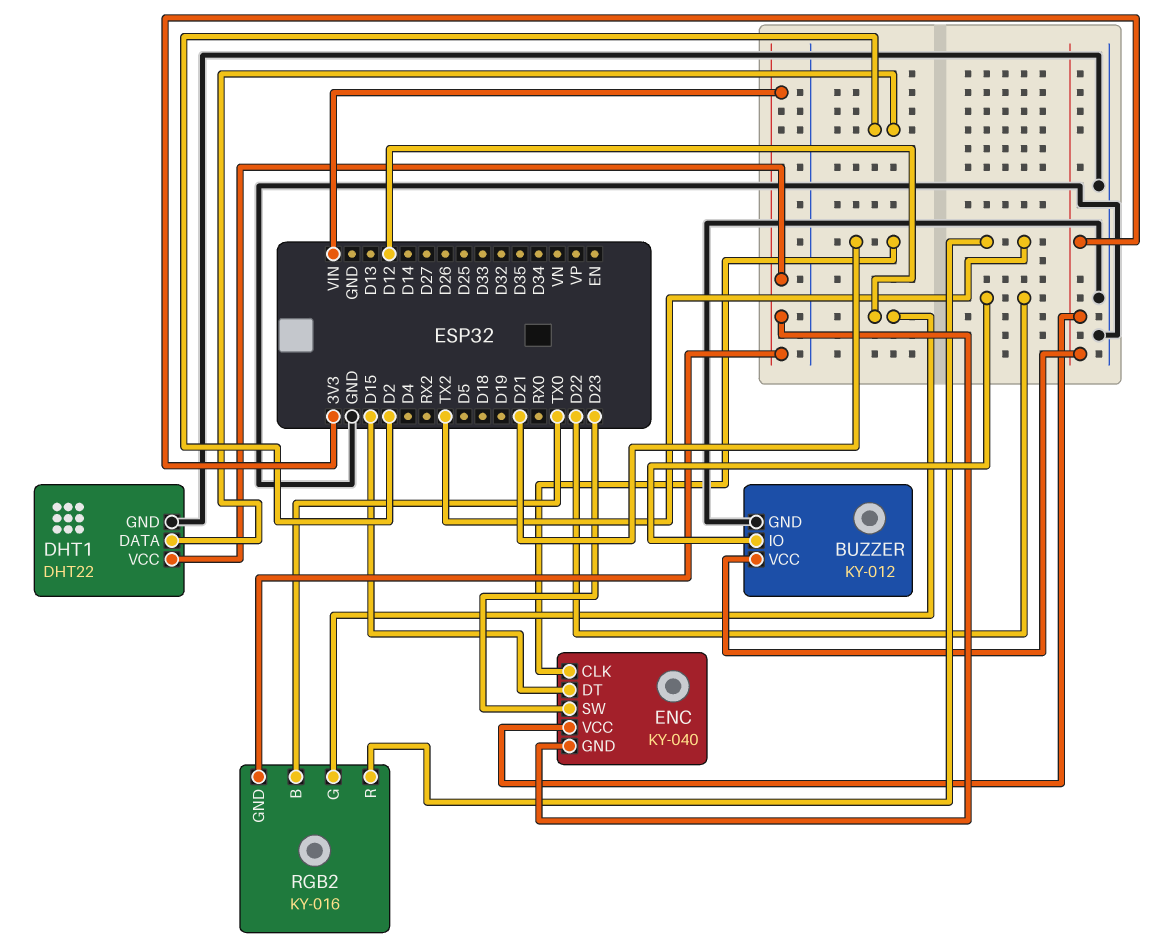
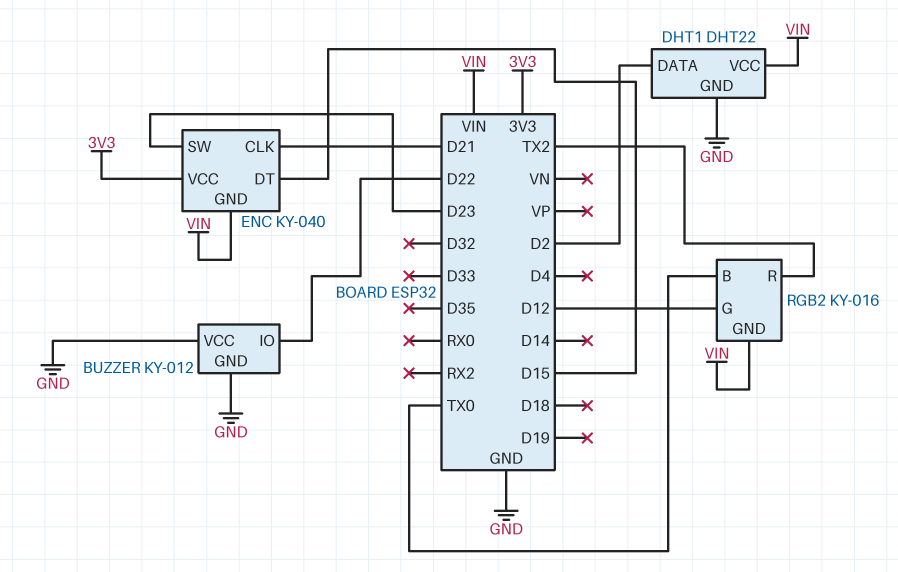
BUZZER pin VCC: 3V3 -> GND

